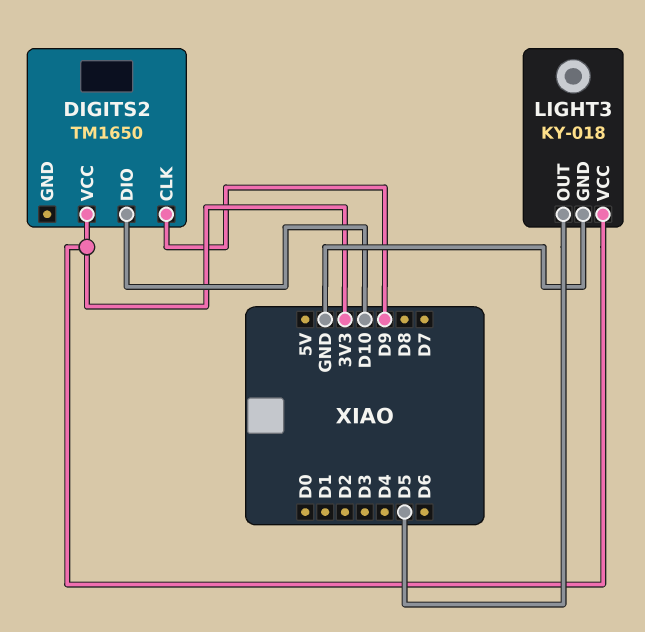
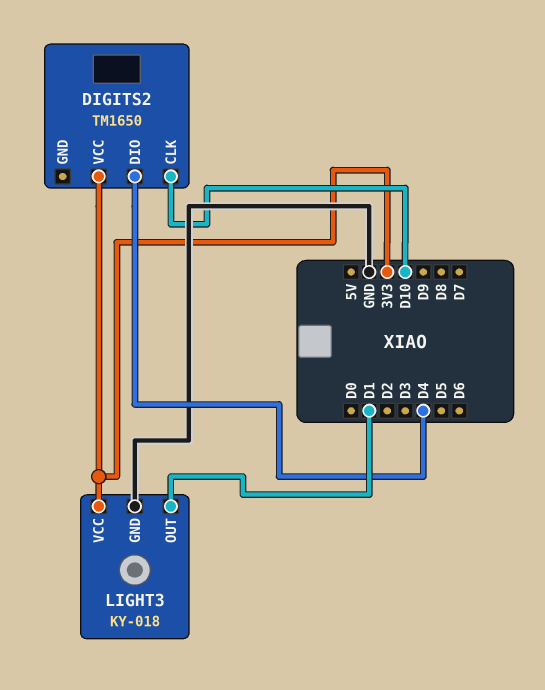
DIGITS2 pin CLK: D9 -> D10
DIGITS2 pin DIO: D10 -> D4
LIGHT3 pin OUT: D5 -> D1

